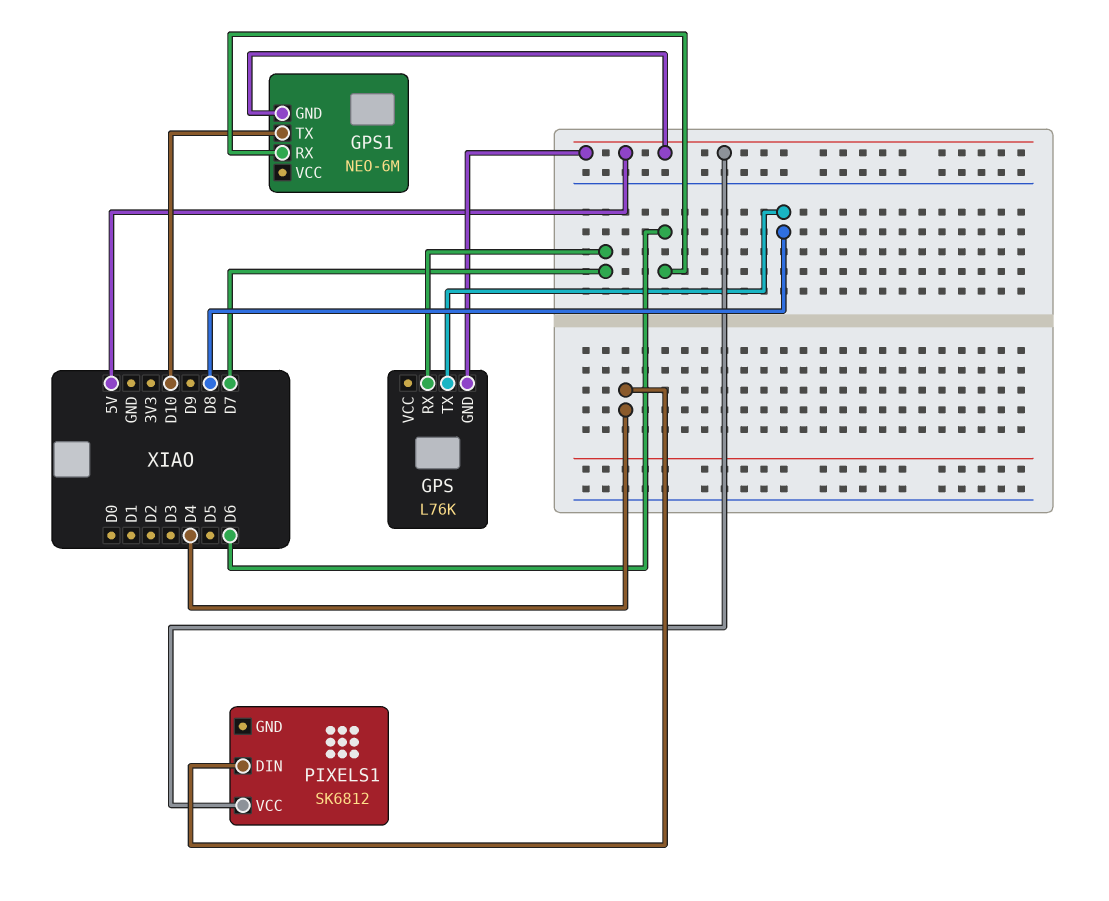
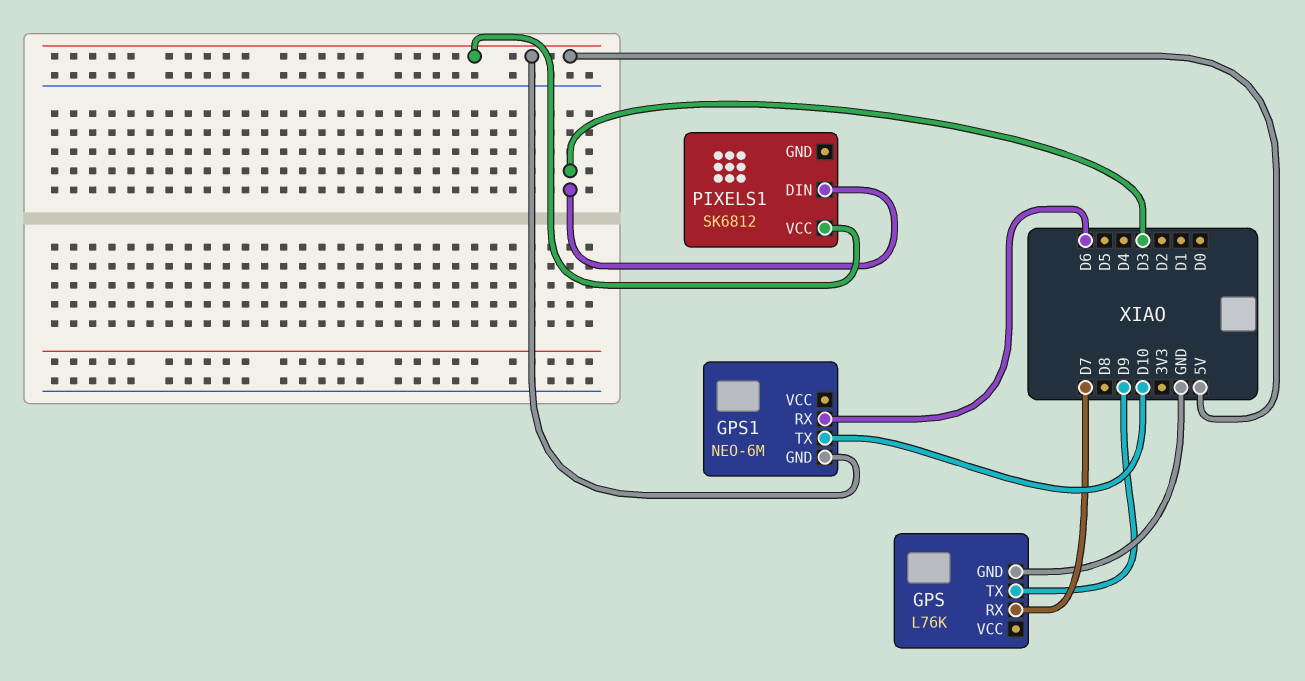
GPS pin GND: 5V -> GND
GPS pin TX: D8 -> D9
PIXELS1 pin DIN: D4 -> D3

